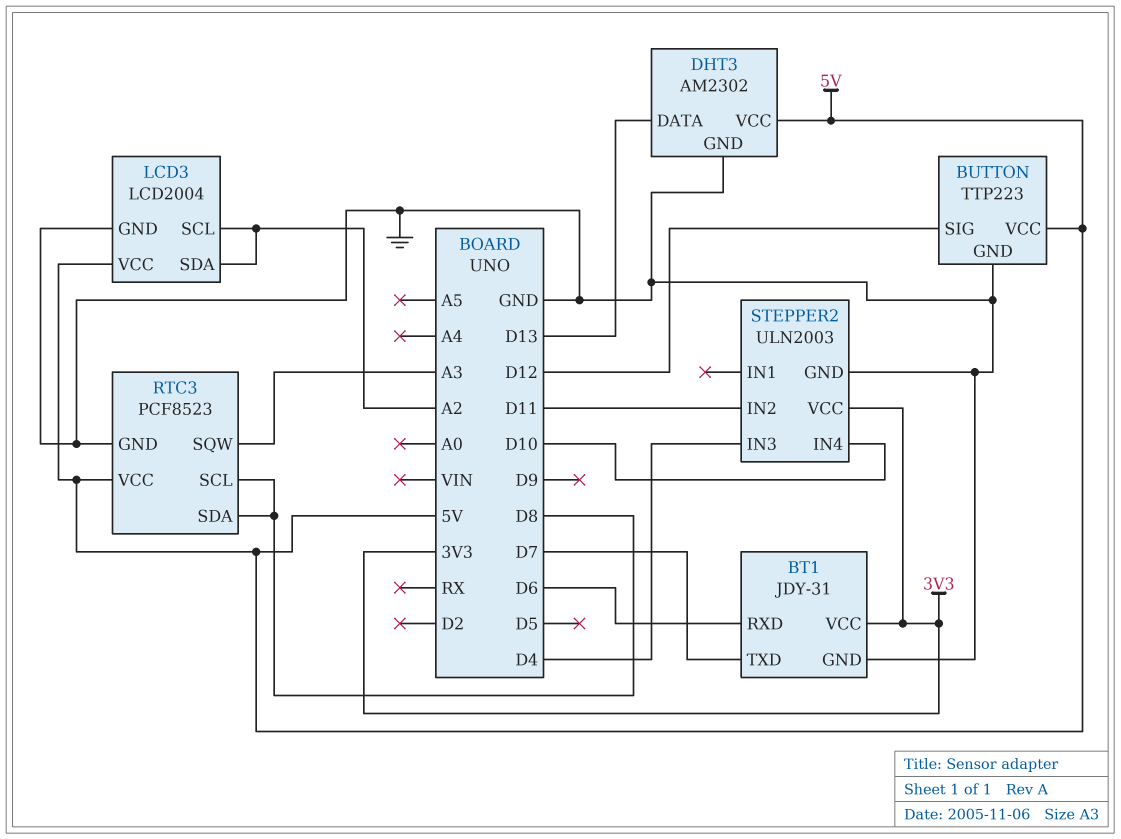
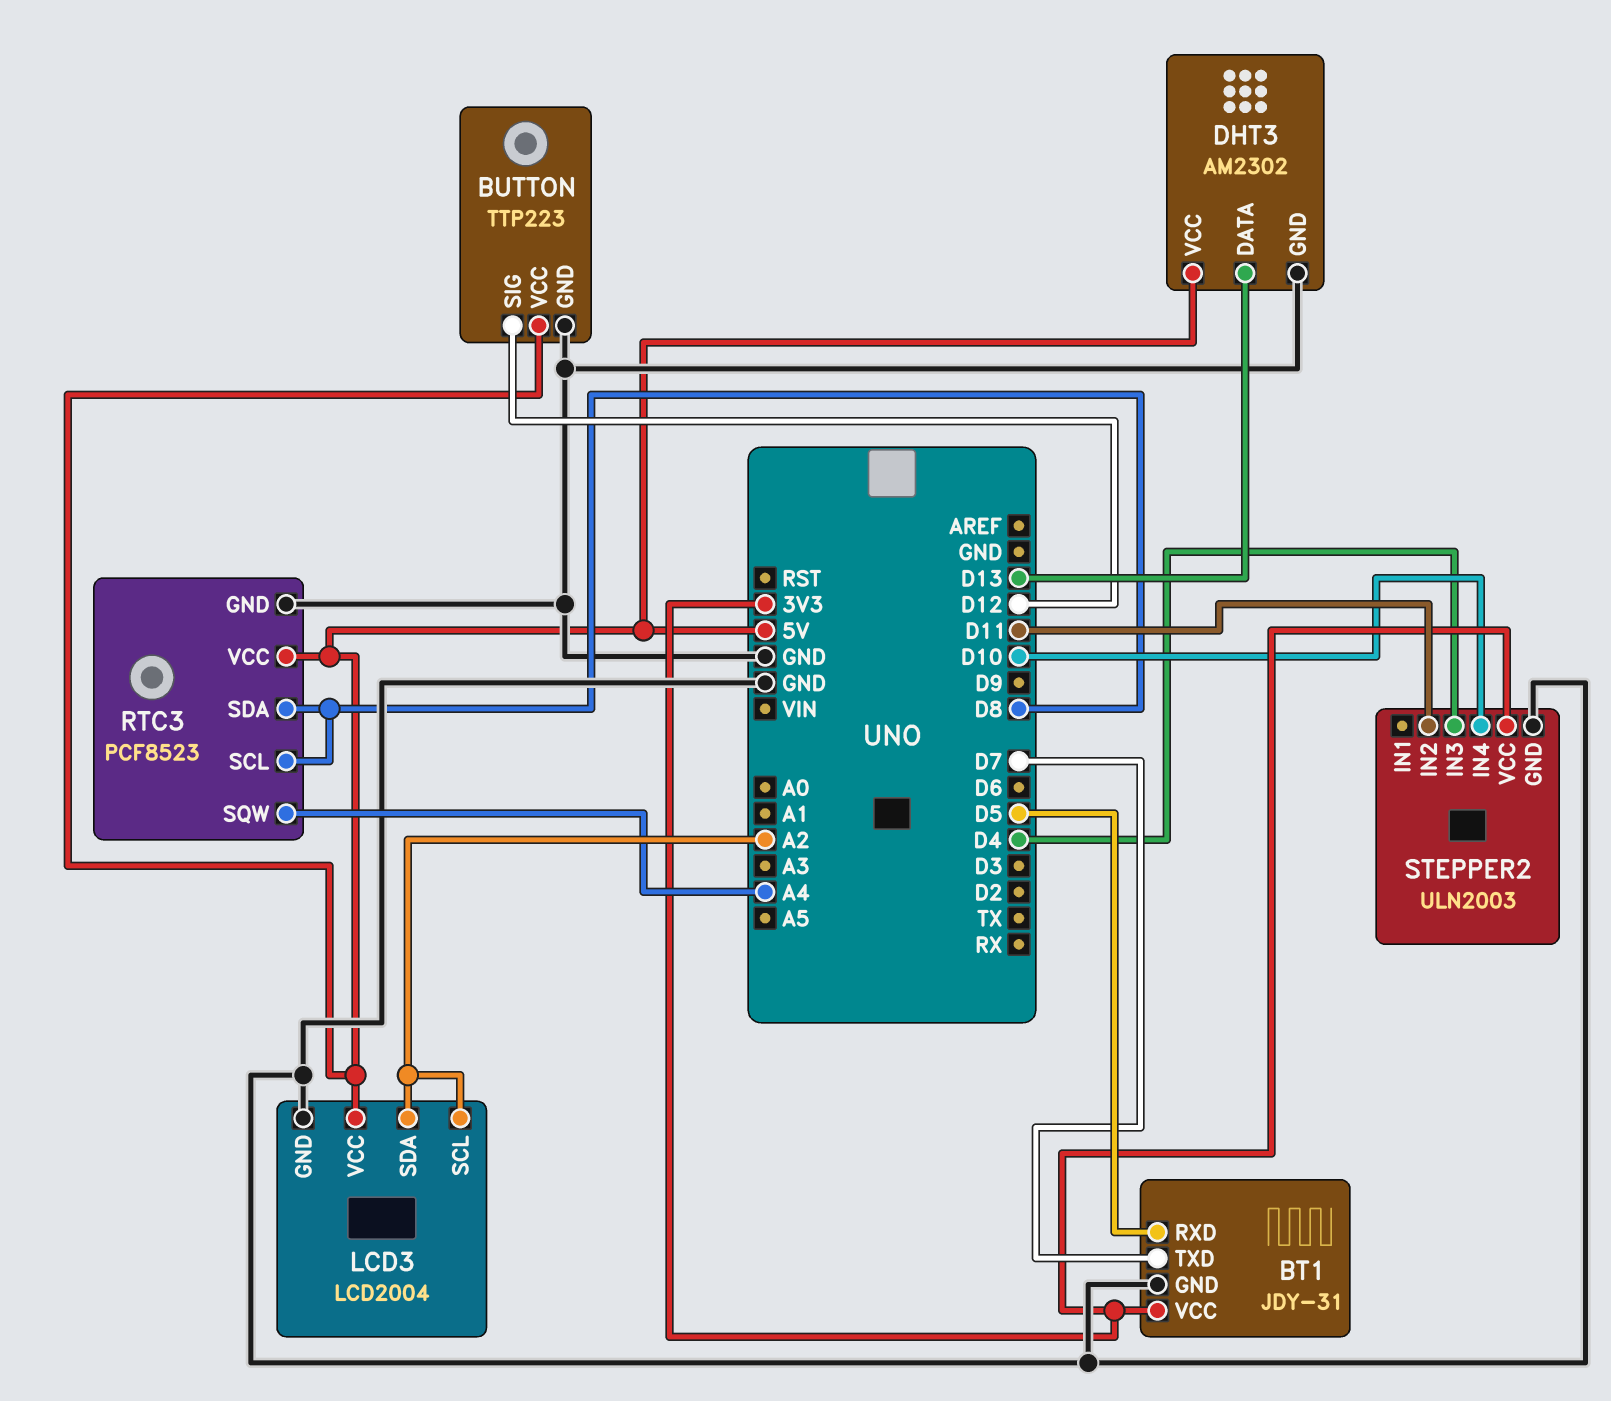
BT1 pin RXD: D6 -> D5
RTC3 pin SQW: A3 -> A4

